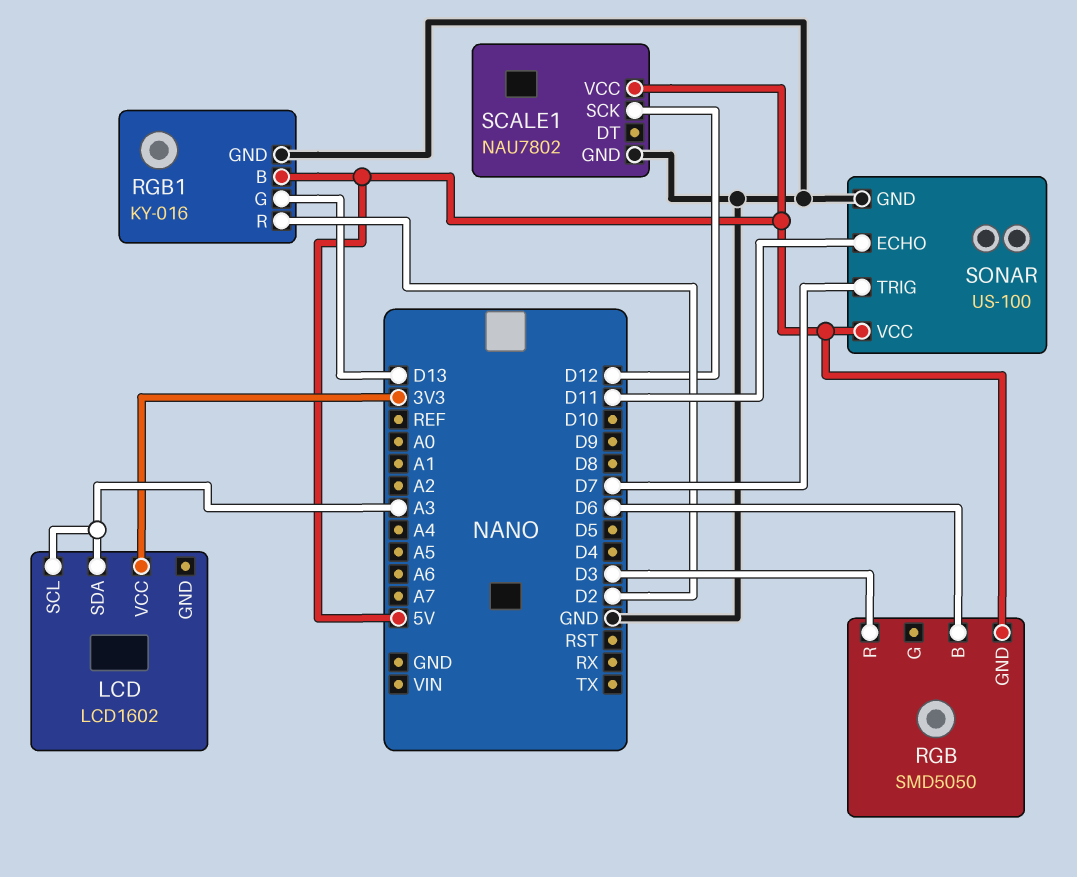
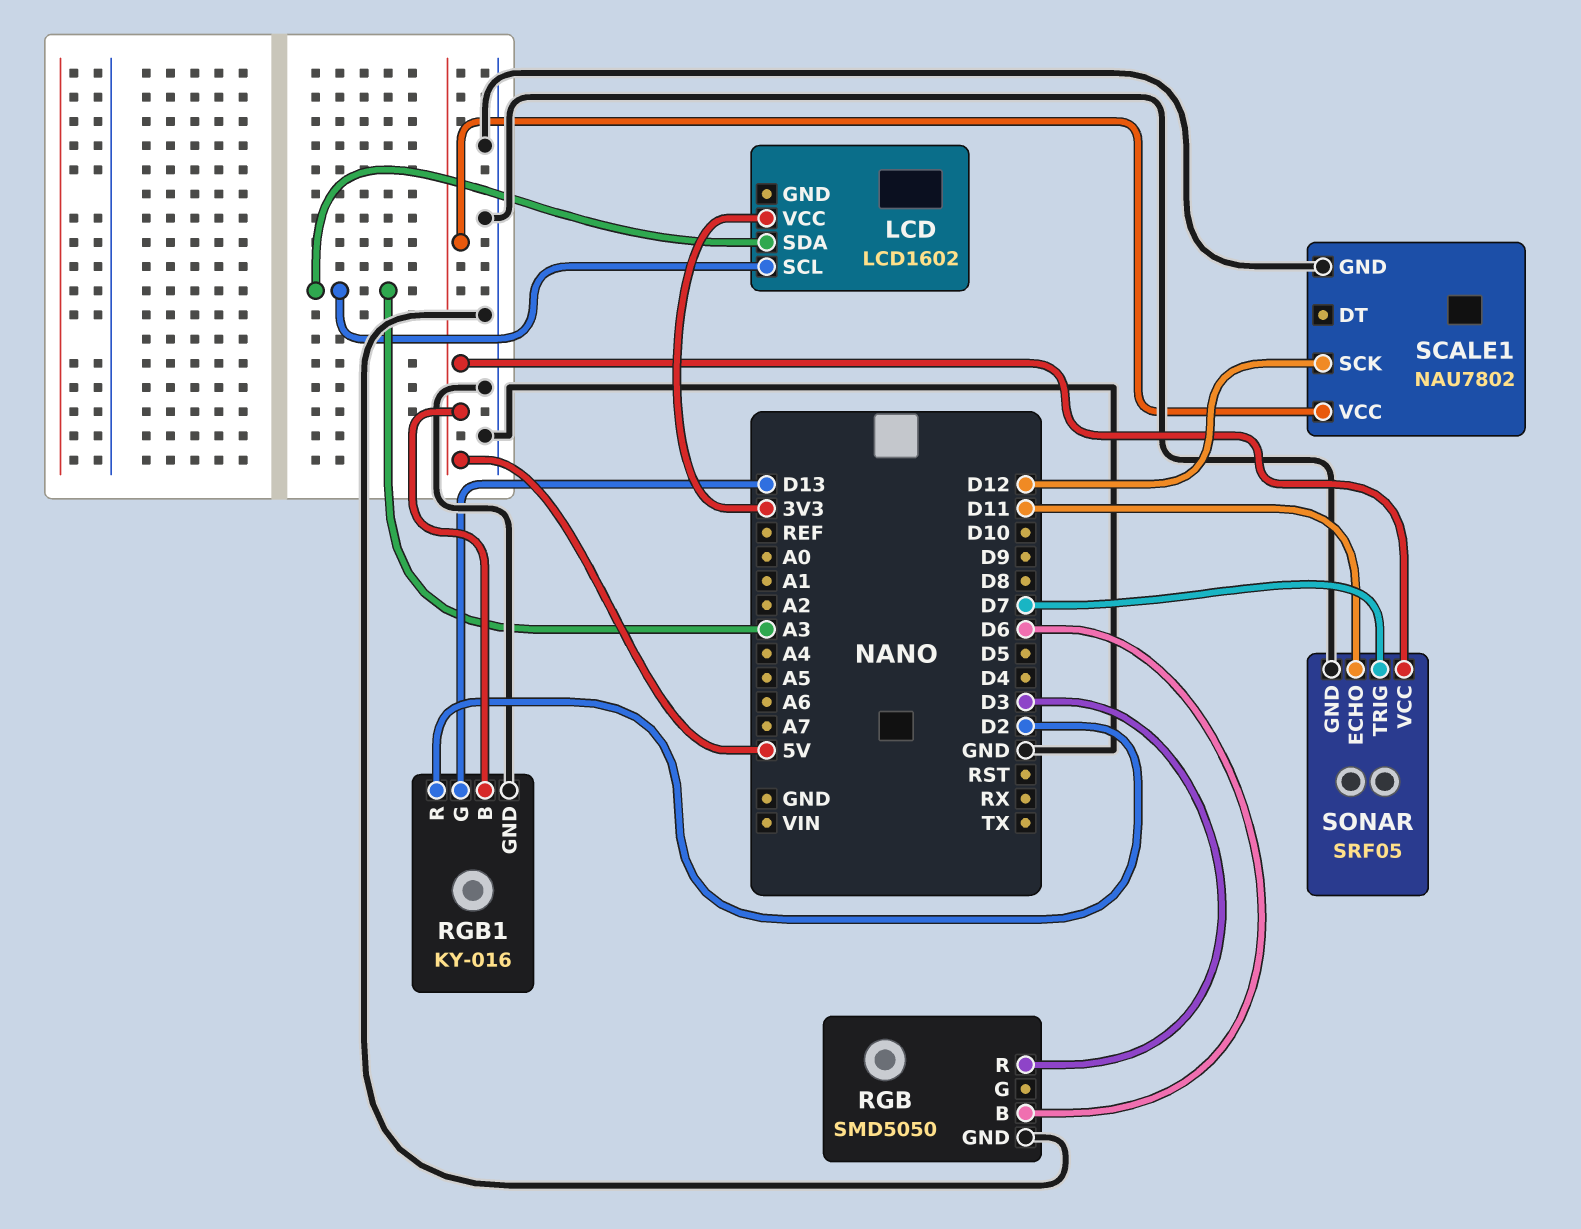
RGB pin GND: 5V -> GND
SONAR: US-100 -> SRF05

